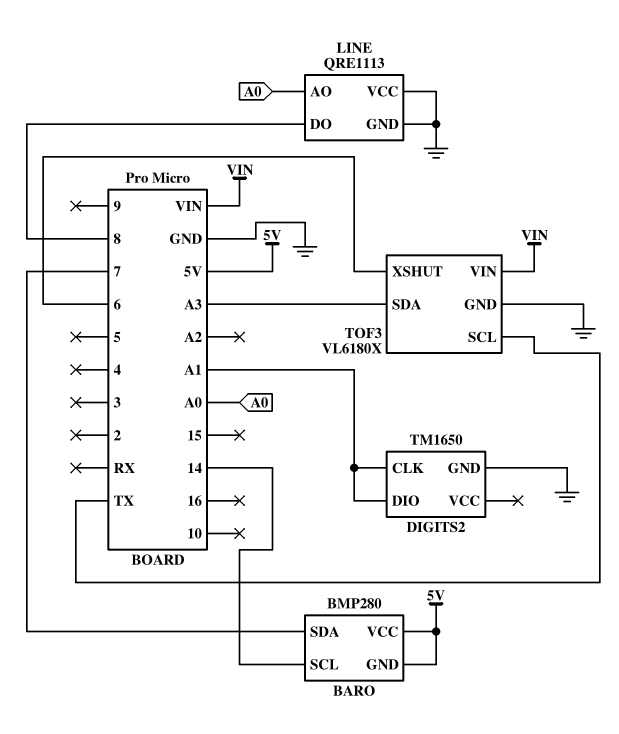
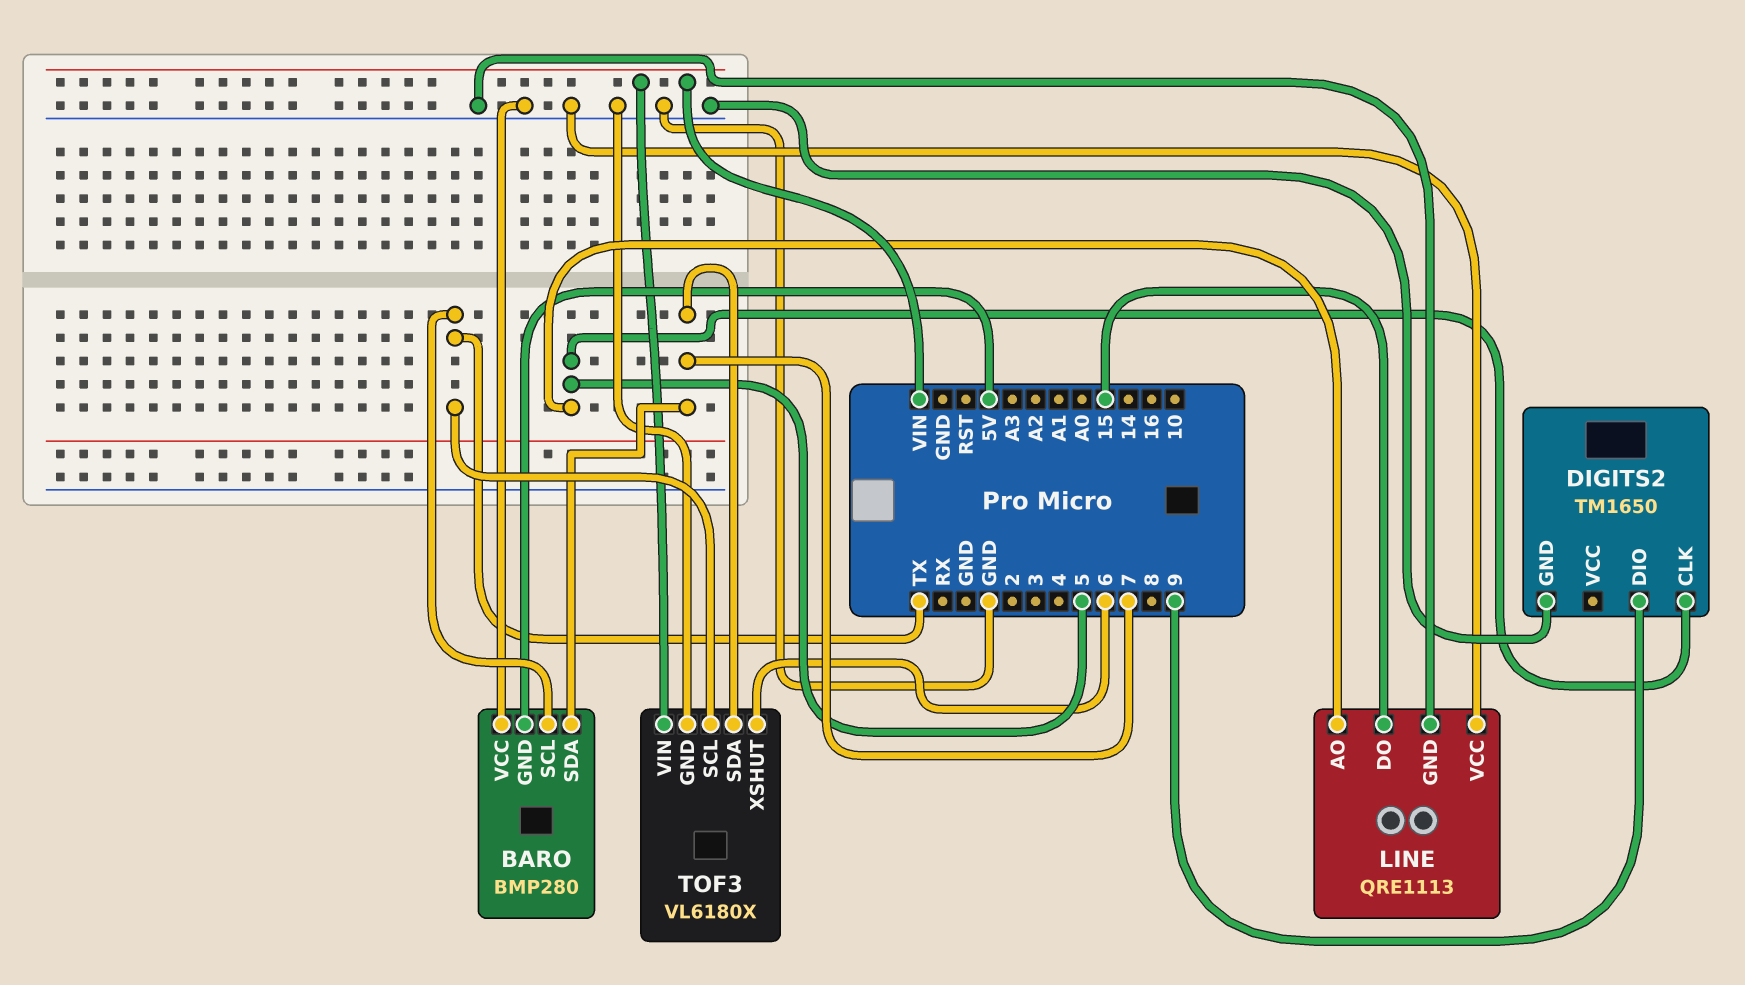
BARO pin SCL: 14 -> TX
BARO pin VCC: 5V -> GND
DIGITS2 pin CLK: A1 -> 5
DIGITS2 pin DIO: A1 -> 9
LINE pin AO: A0 -> 5
LINE pin DO: 8 -> 15
TOF3 pin SDA: A3 -> 7

